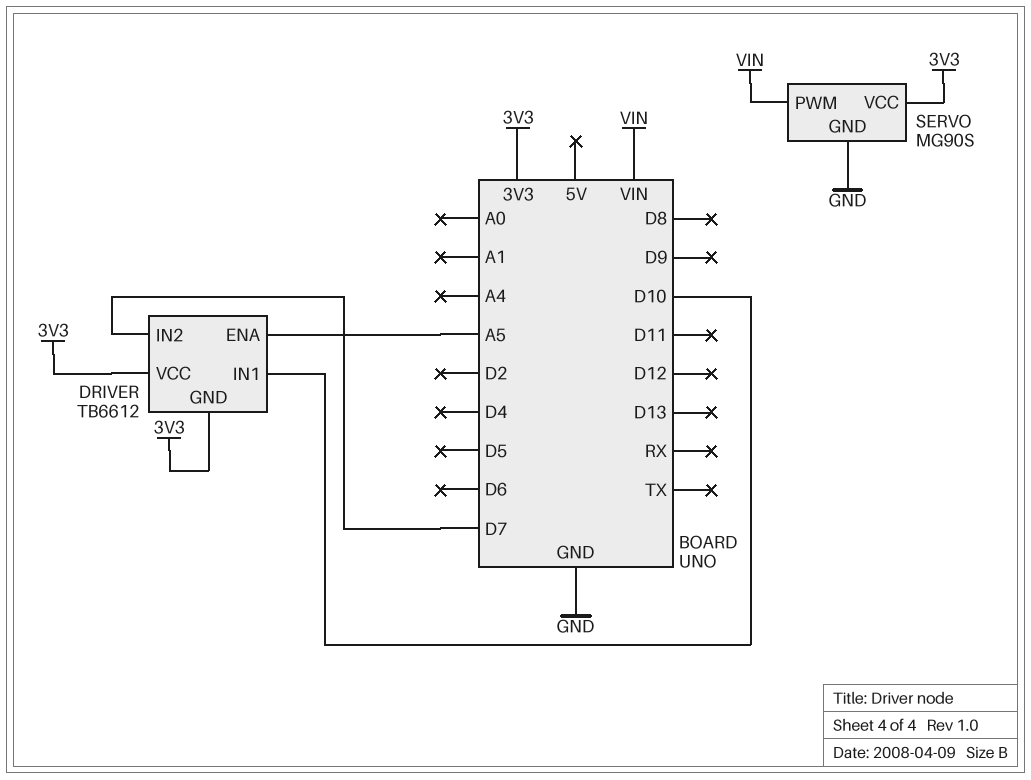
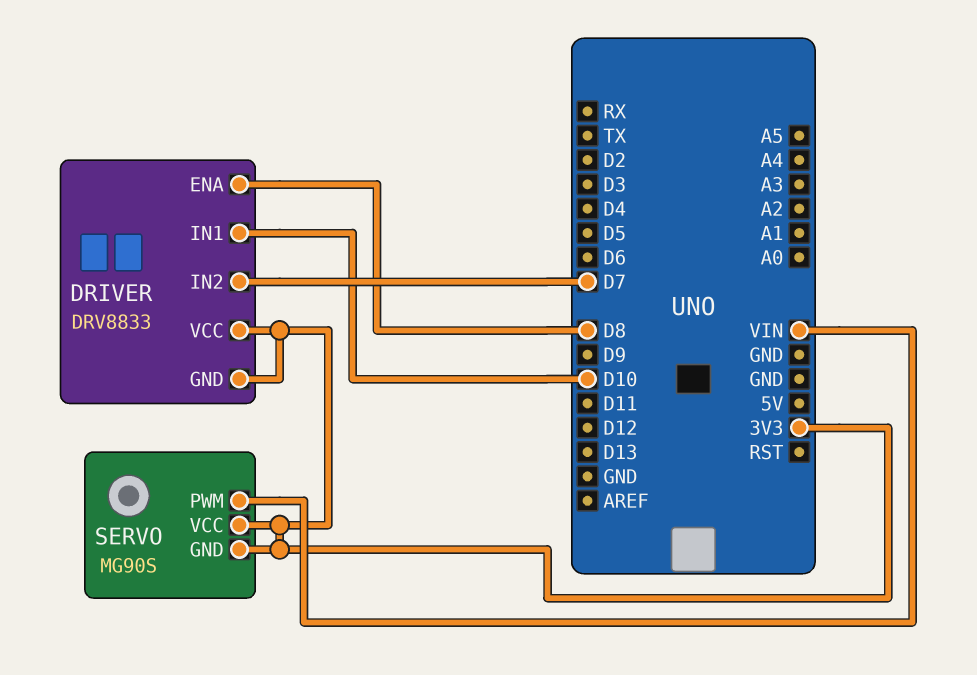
DRIVER: TB6612 -> DRV8833
DRIVER pin ENA: A5 -> D8
SERVO pin GND: GND -> 3V3

